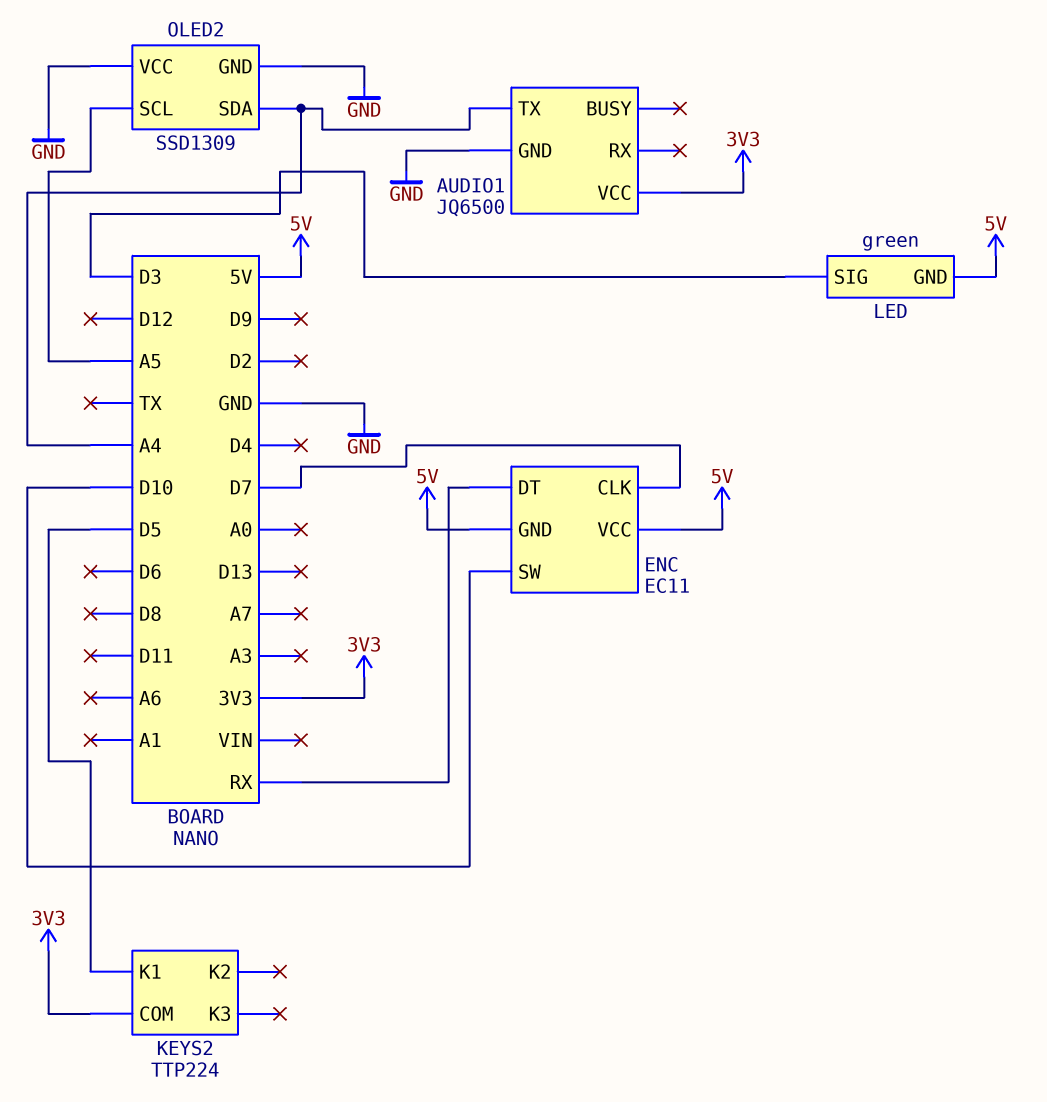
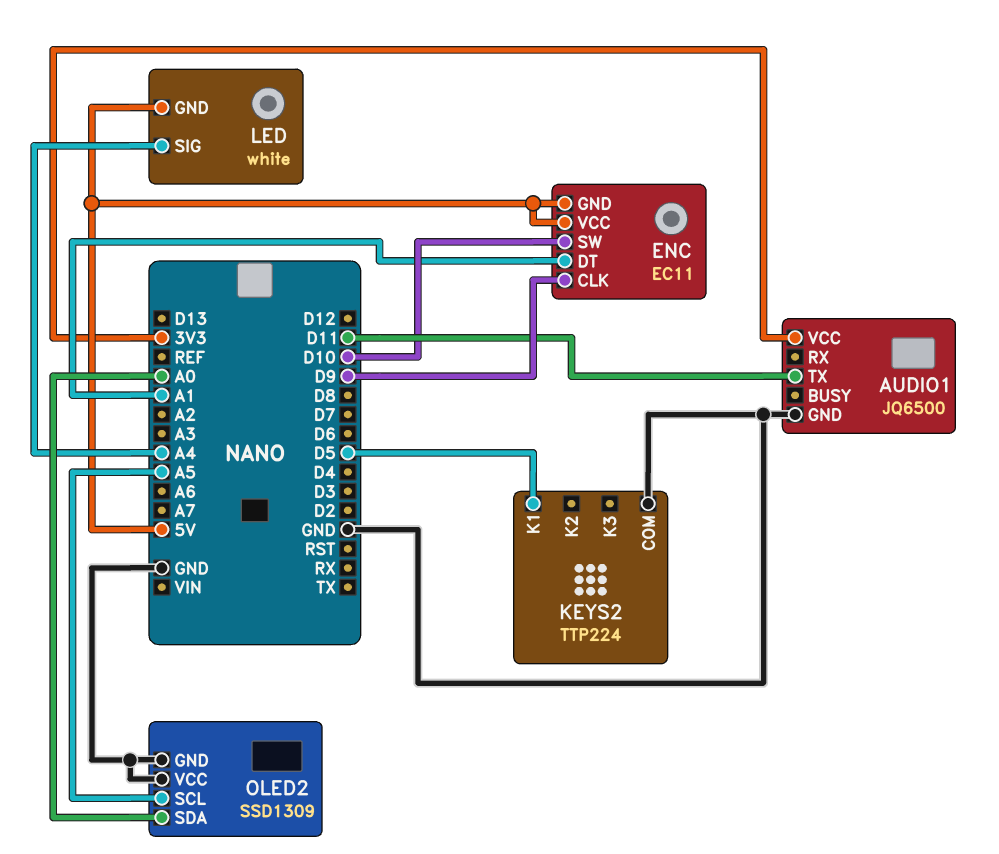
AUDIO1 pin TX: A4 -> D11
ENC pin CLK: D7 -> D9
ENC pin DT: RX -> A1
KEYS2 pin COM: 3V3 -> GND
LED: green -> white
LED pin SIG: D3 -> A4
OLED2 pin SDA: A4 -> A0

